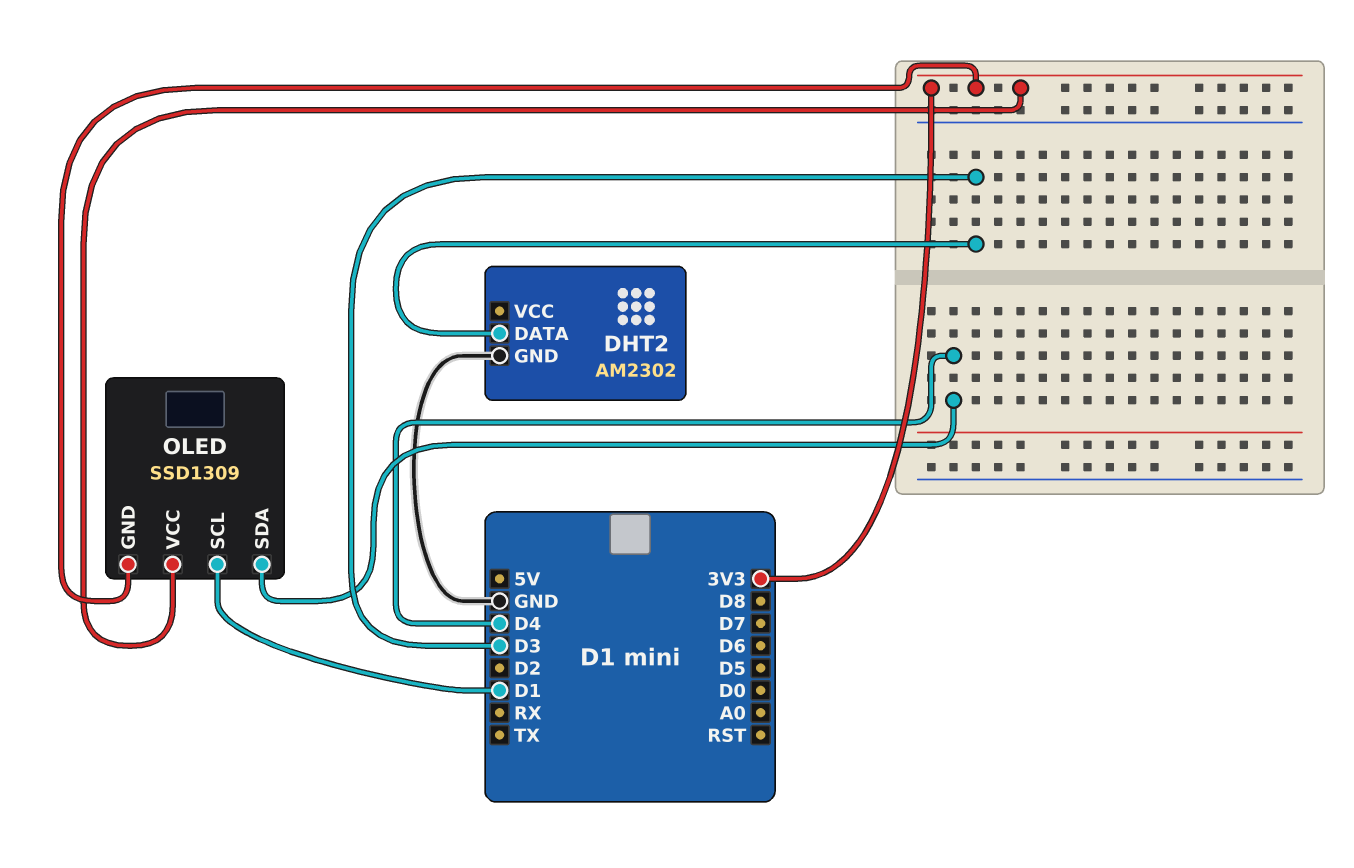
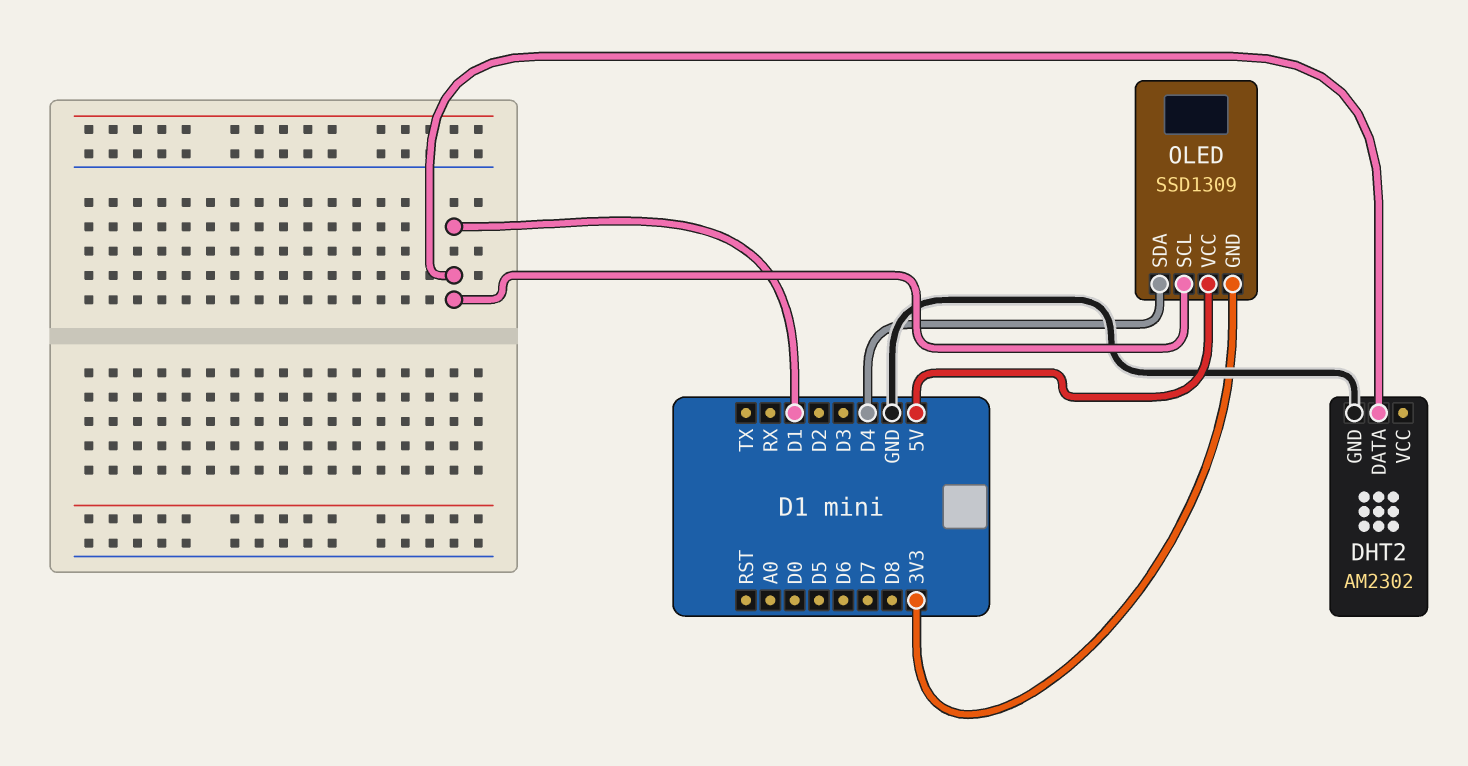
DHT2 pin DATA: D3 -> D1
OLED pin VCC: 3V3 -> 5V

